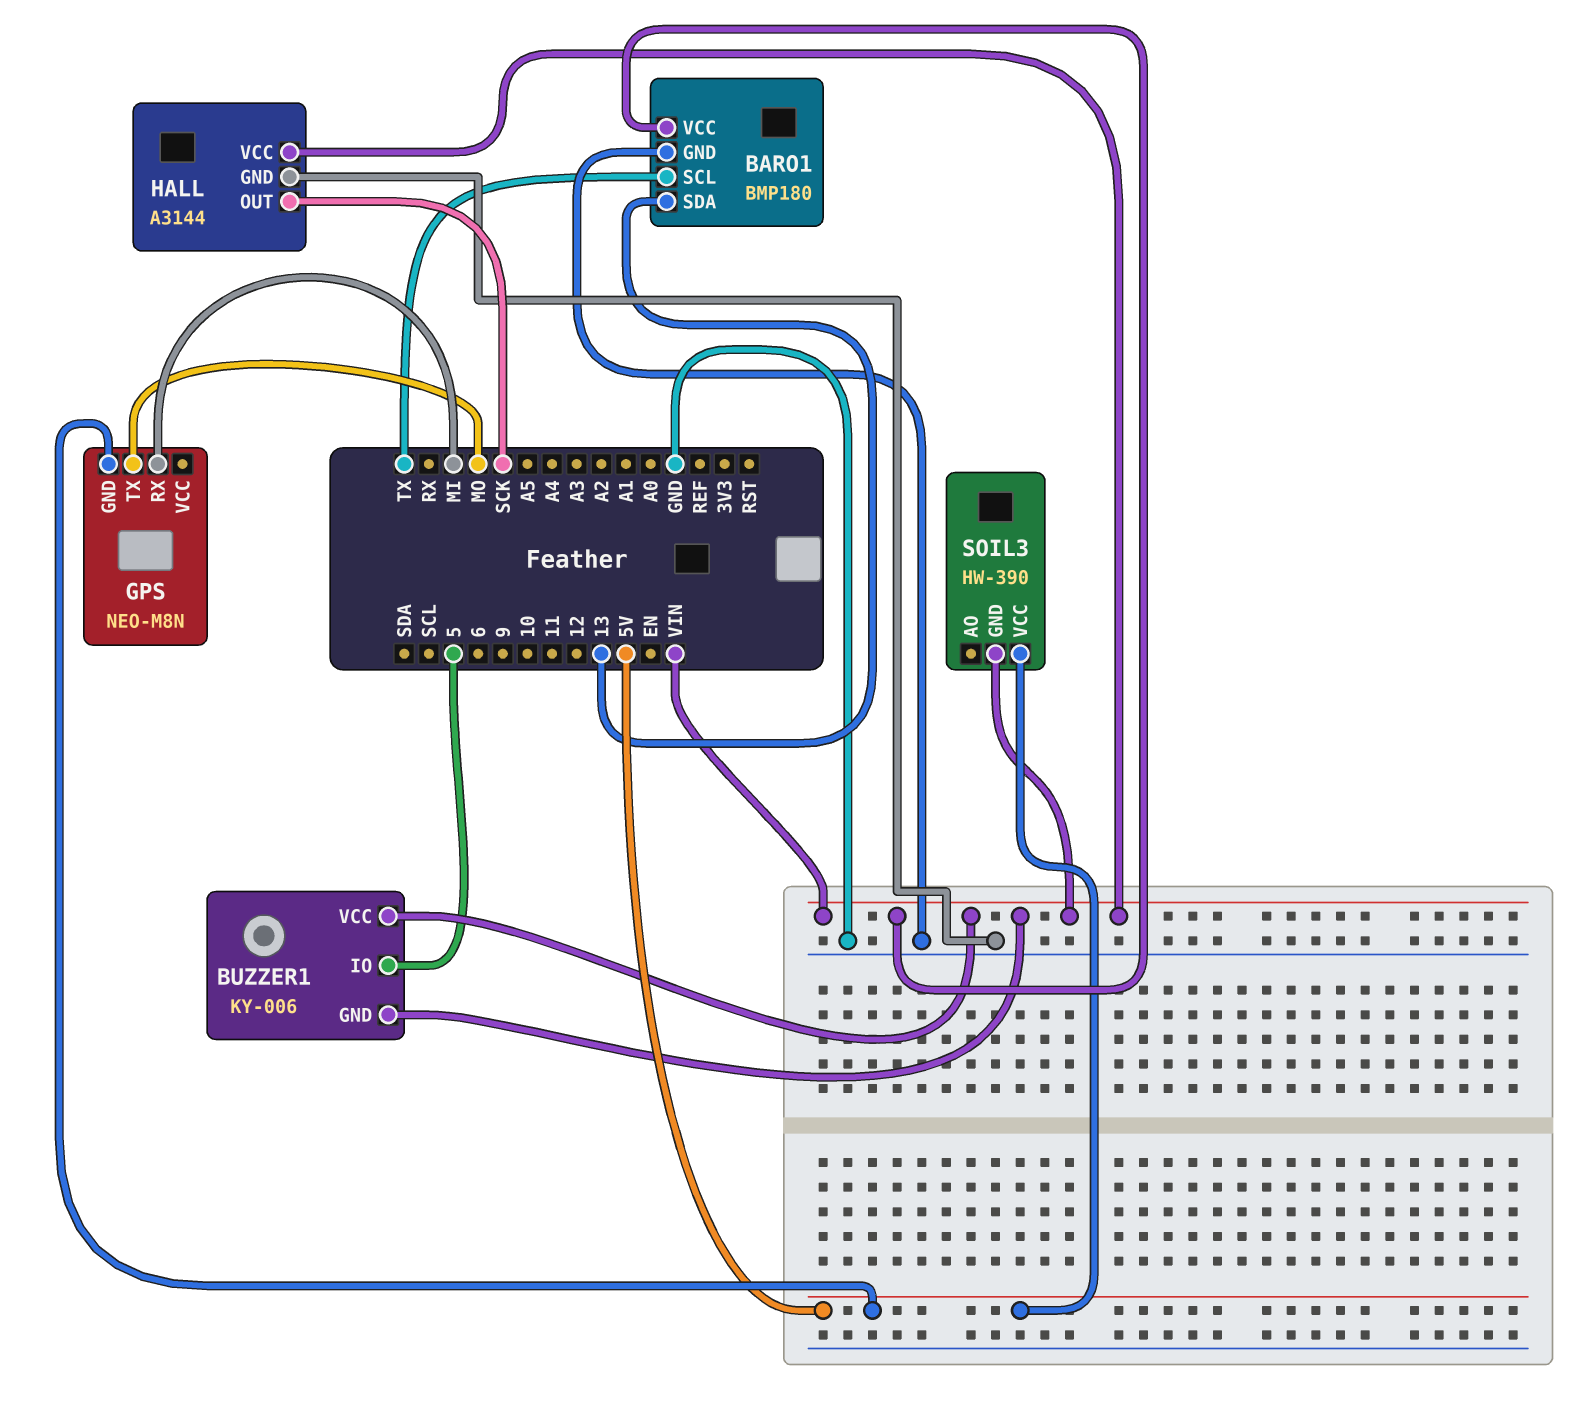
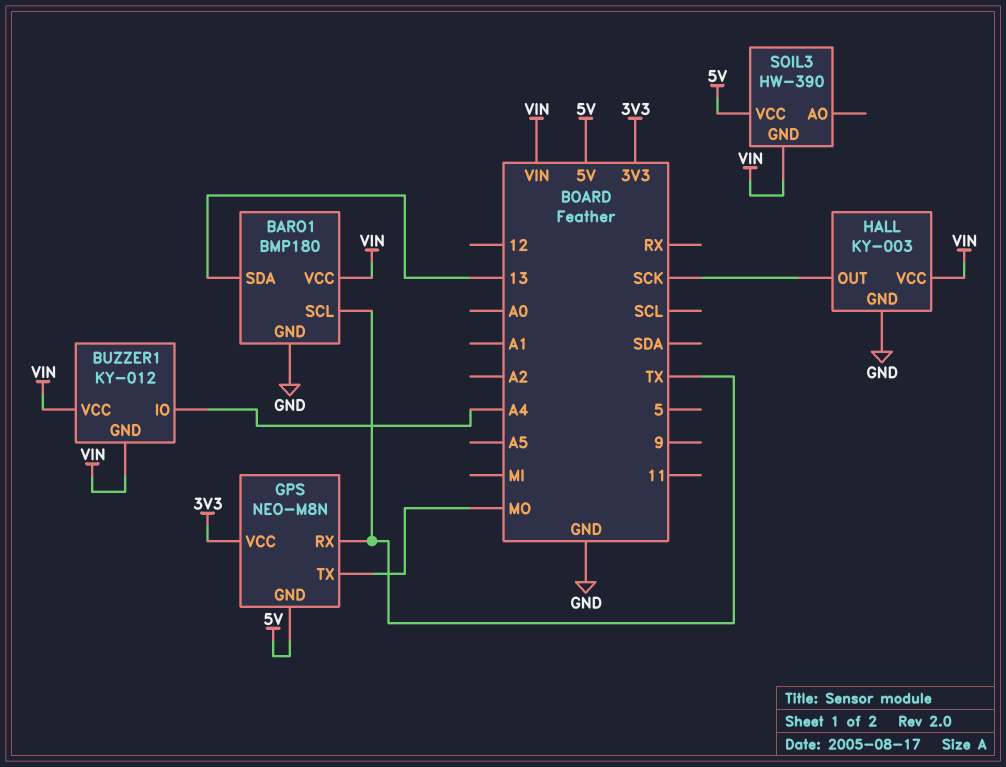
BUZZER1: KY-006 -> KY-012
BUZZER1 pin IO: 5 -> A4
GPS pin RX: MI -> TX
GPS pin VCC: none -> 3V3
HALL: A3144 -> KY-003

